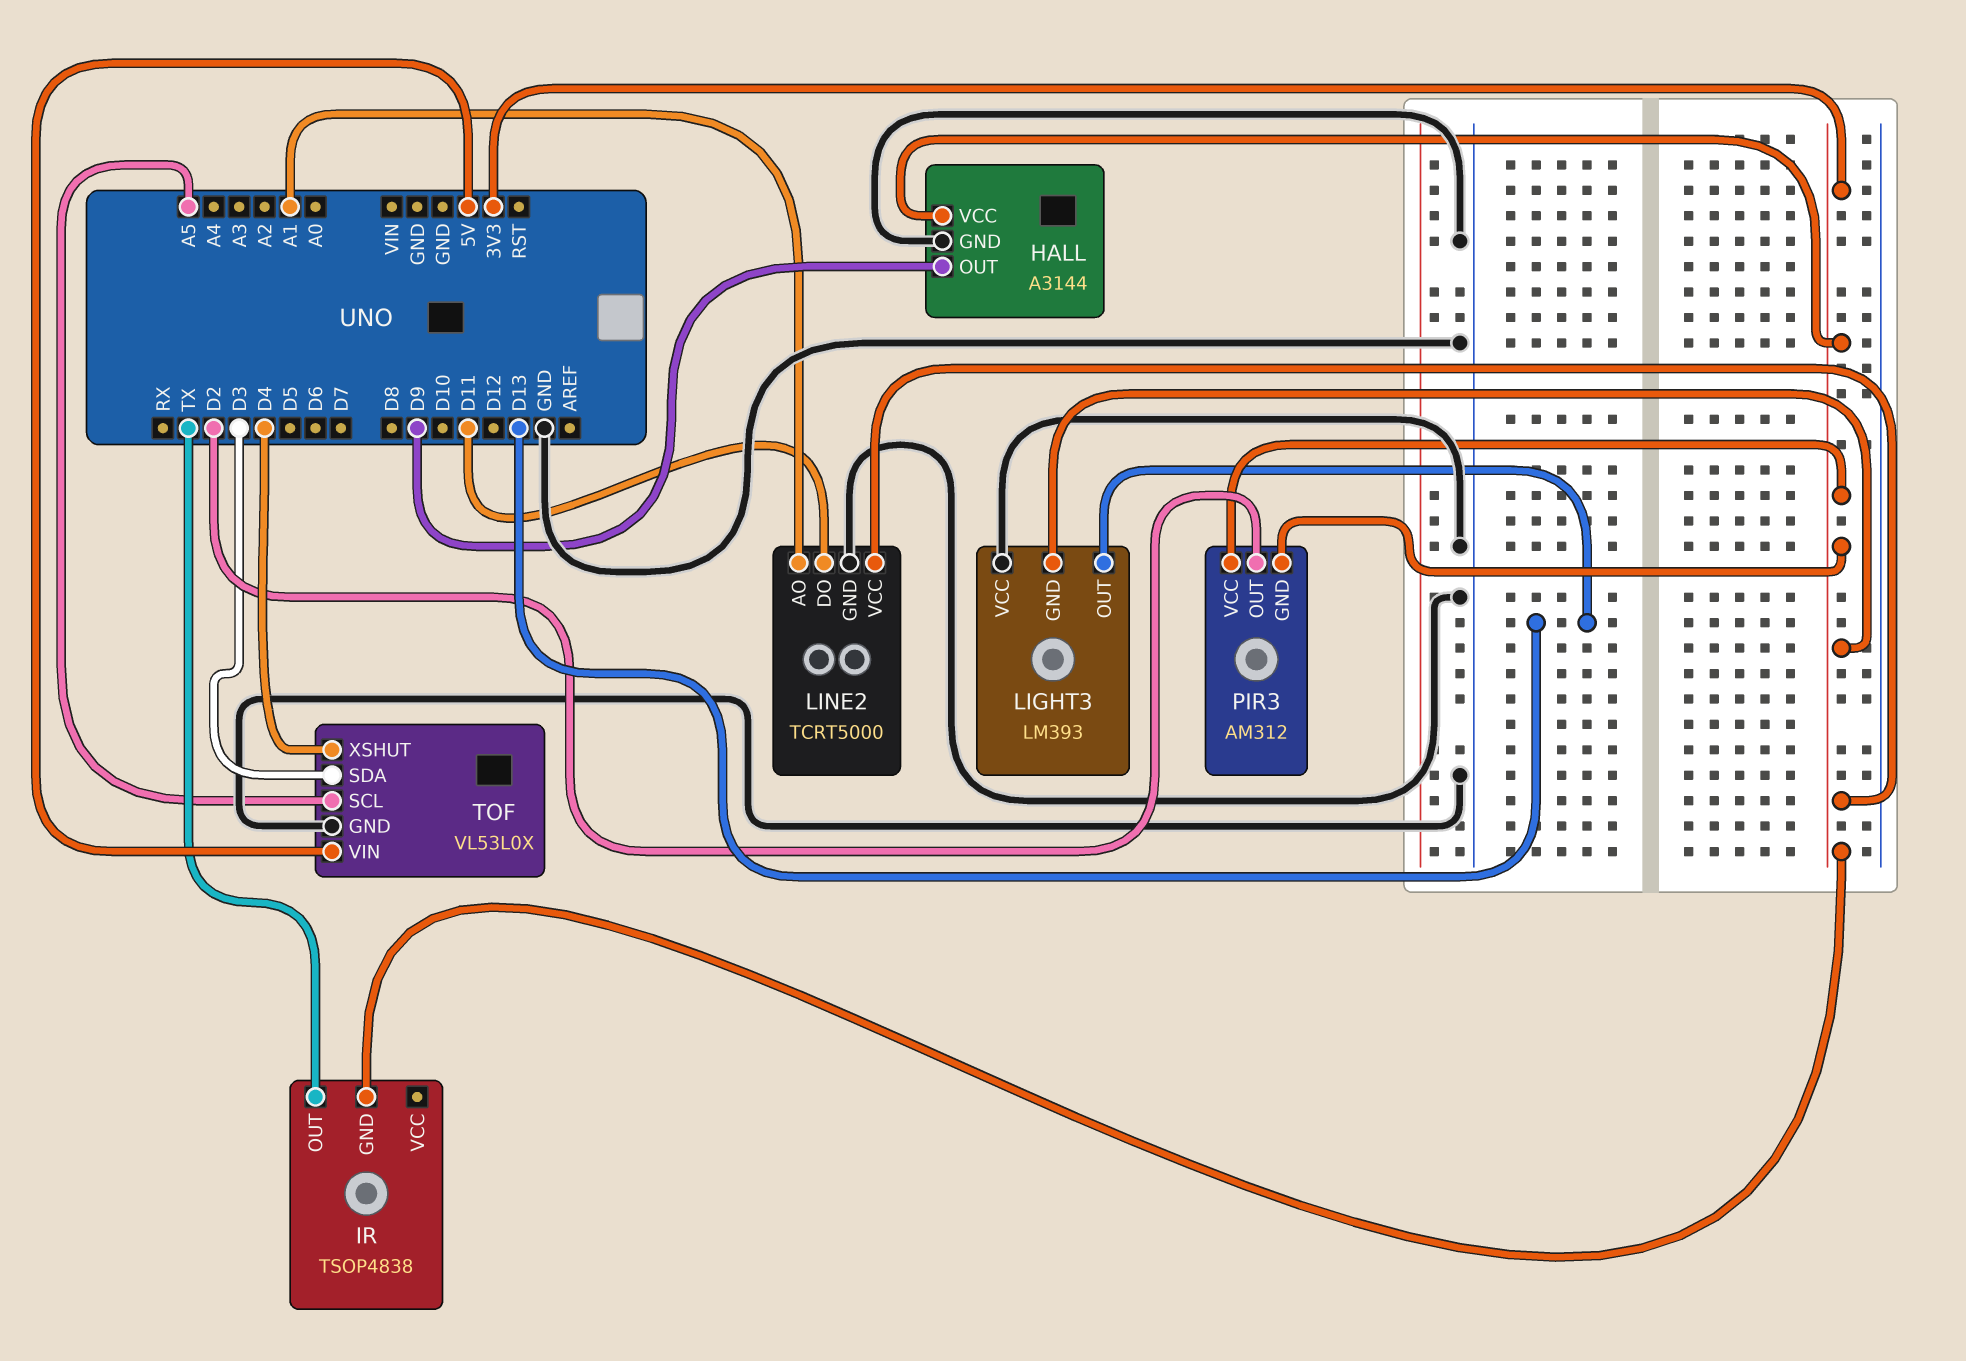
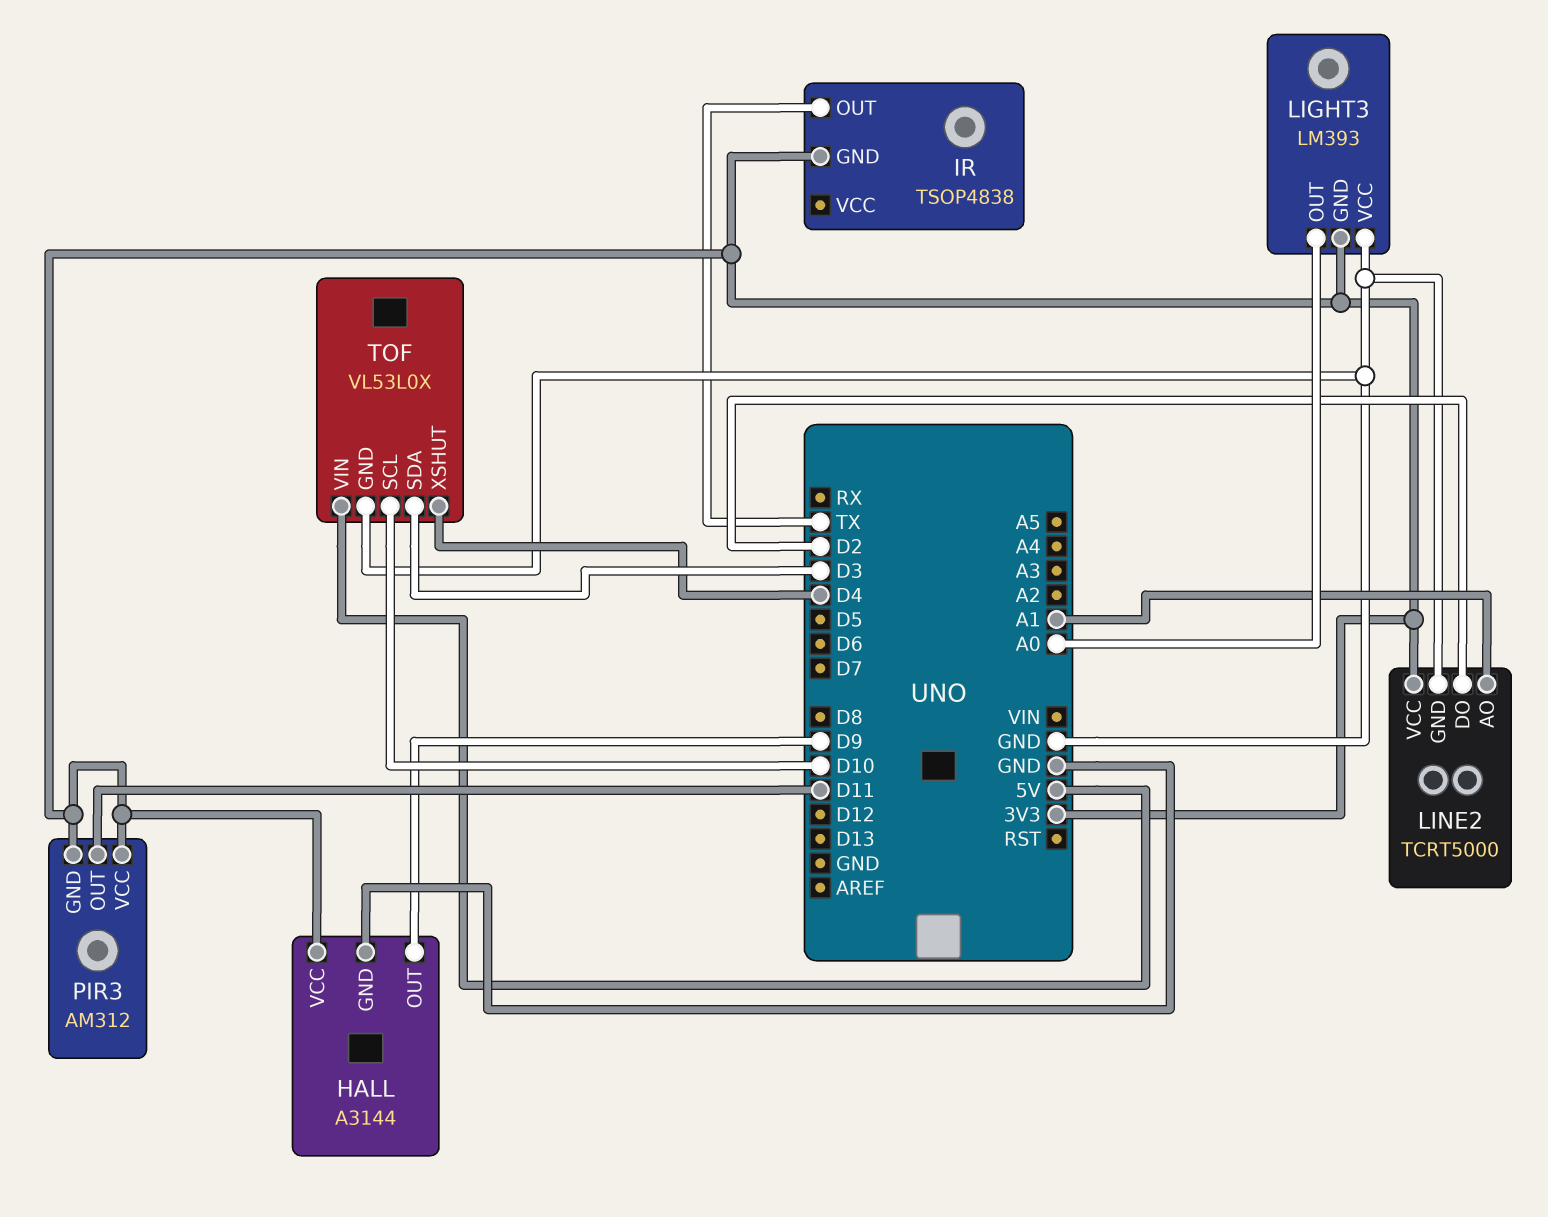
LIGHT3 pin OUT: D13 -> A0
LINE2 pin DO: D11 -> D2
PIR3 pin OUT: D2 -> D11
TOF pin SCL: A5 -> D10

